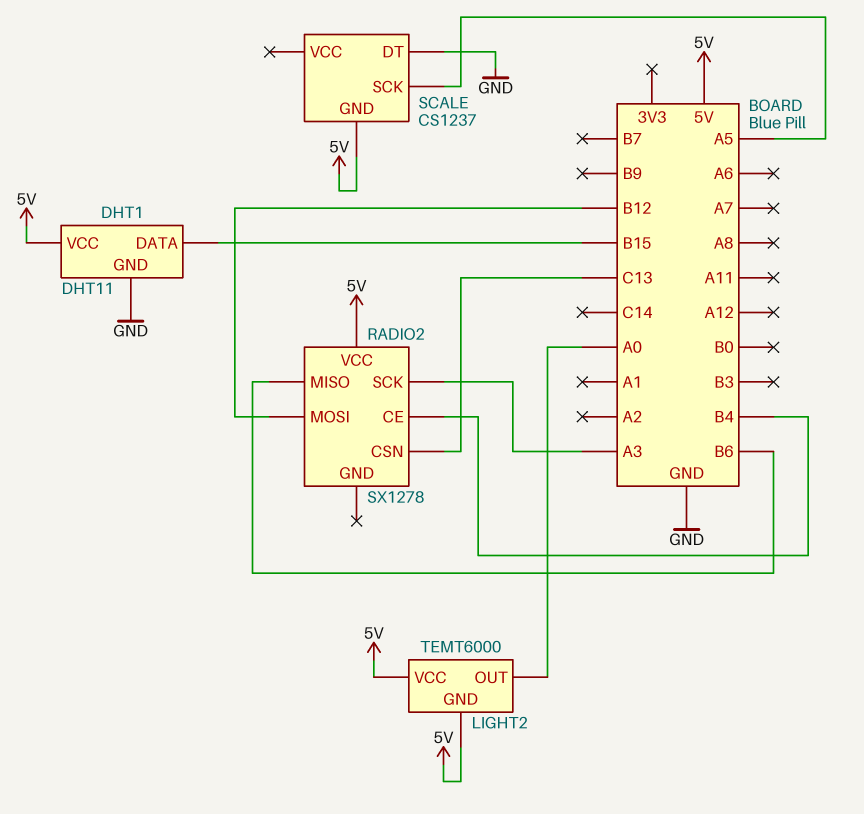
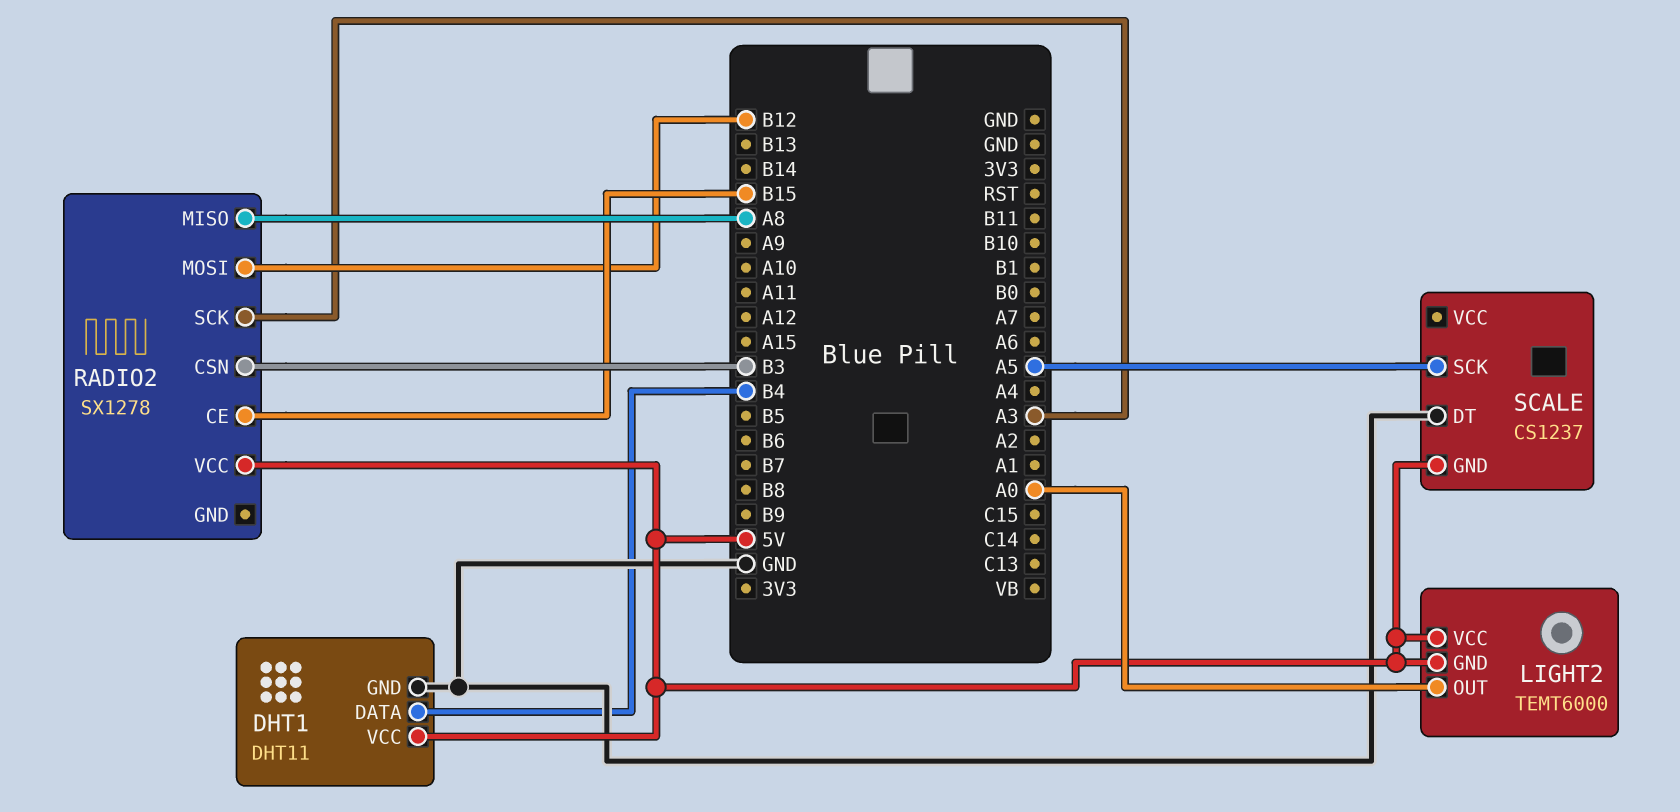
DHT1 pin DATA: B15 -> B4
RADIO2 pin CE: B4 -> B15
RADIO2 pin CSN: C13 -> B3
RADIO2 pin MISO: B6 -> A8

